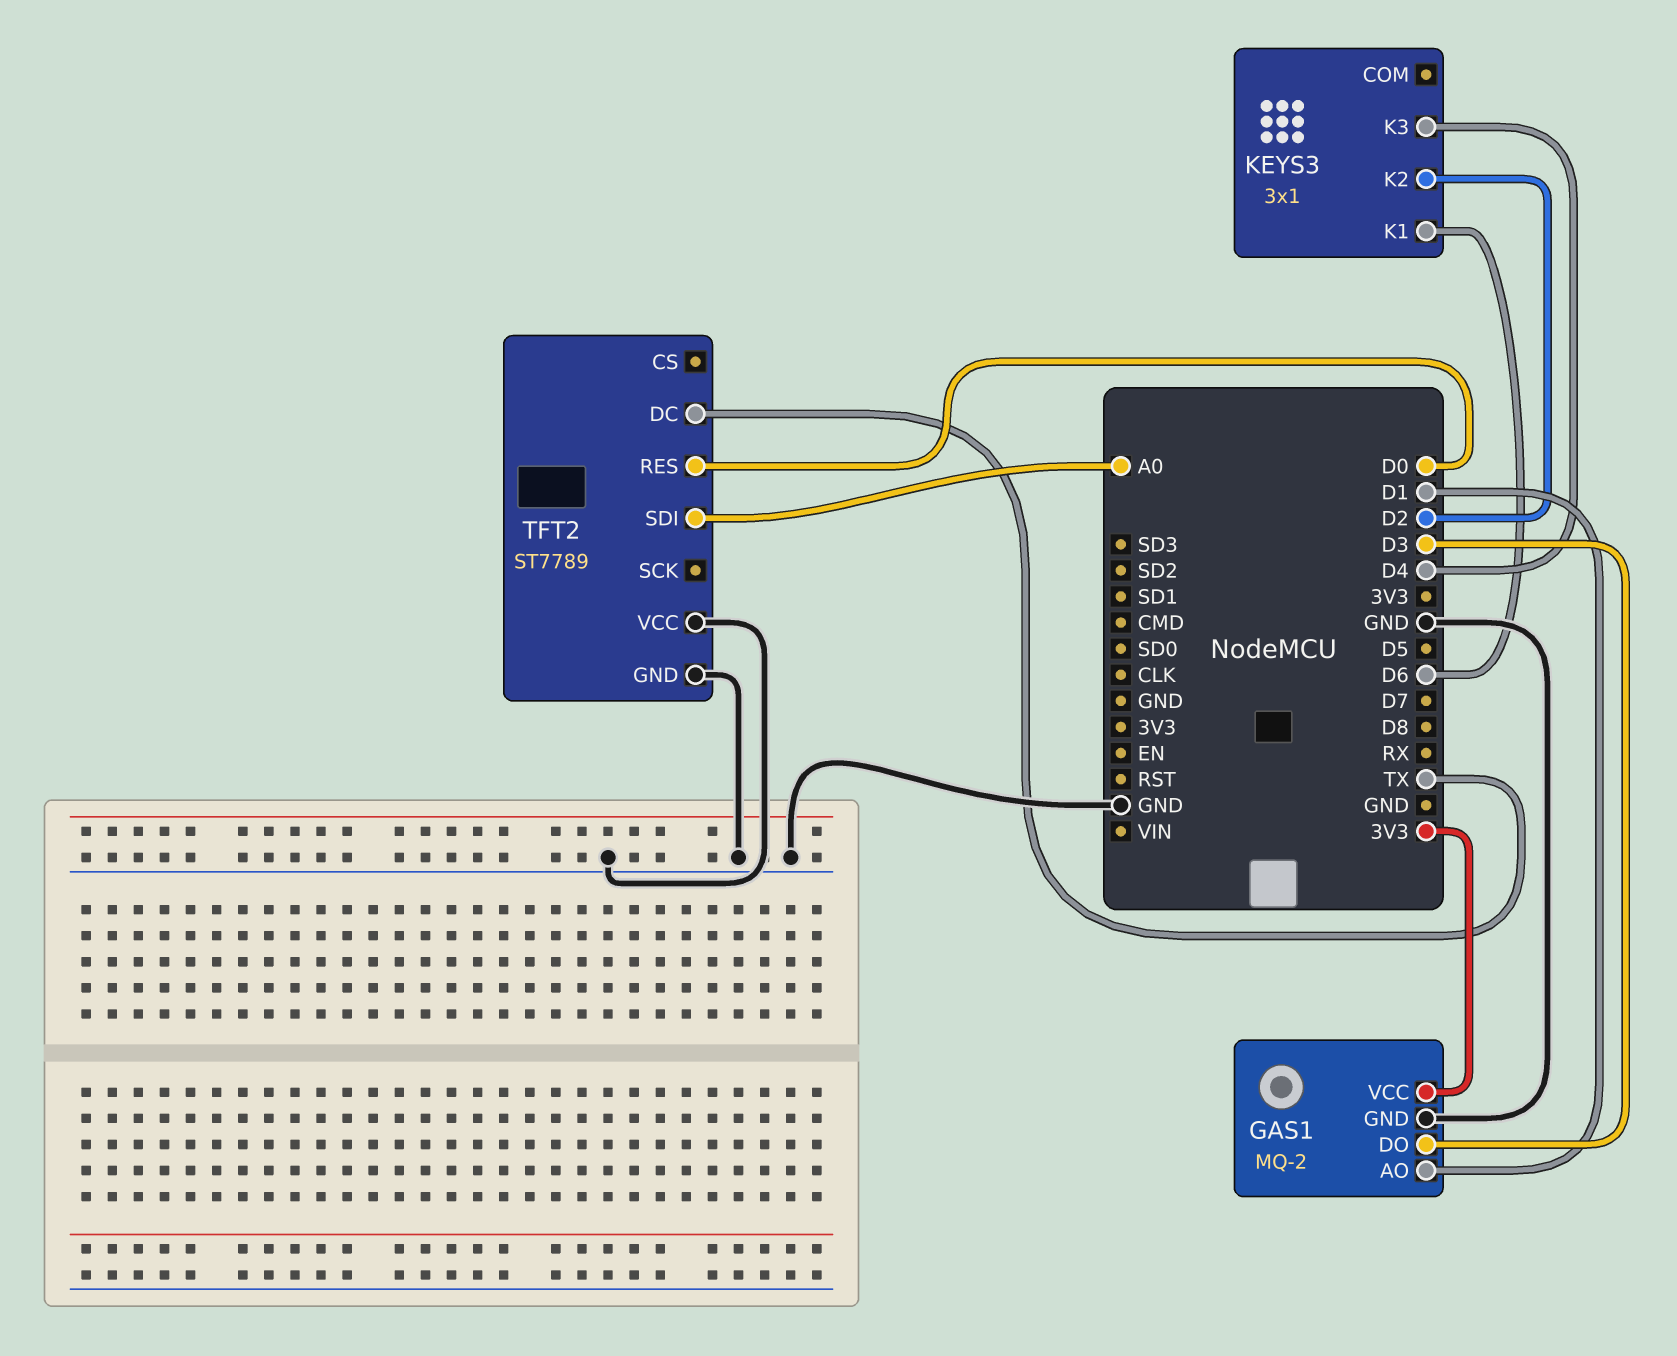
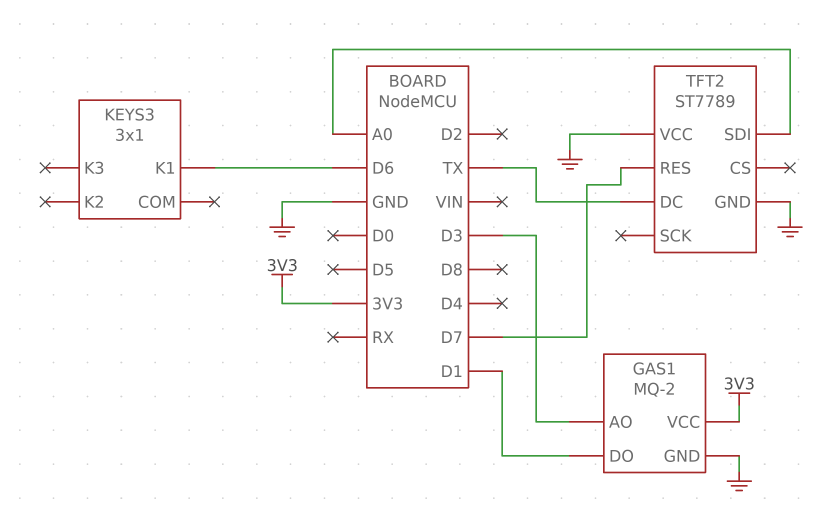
GAS1 pin AO: D1 -> D3
GAS1 pin DO: D3 -> D1
KEYS3 pin K2: D2 -> none
KEYS3 pin K3: D4 -> none
TFT2 pin RES: D0 -> D7

